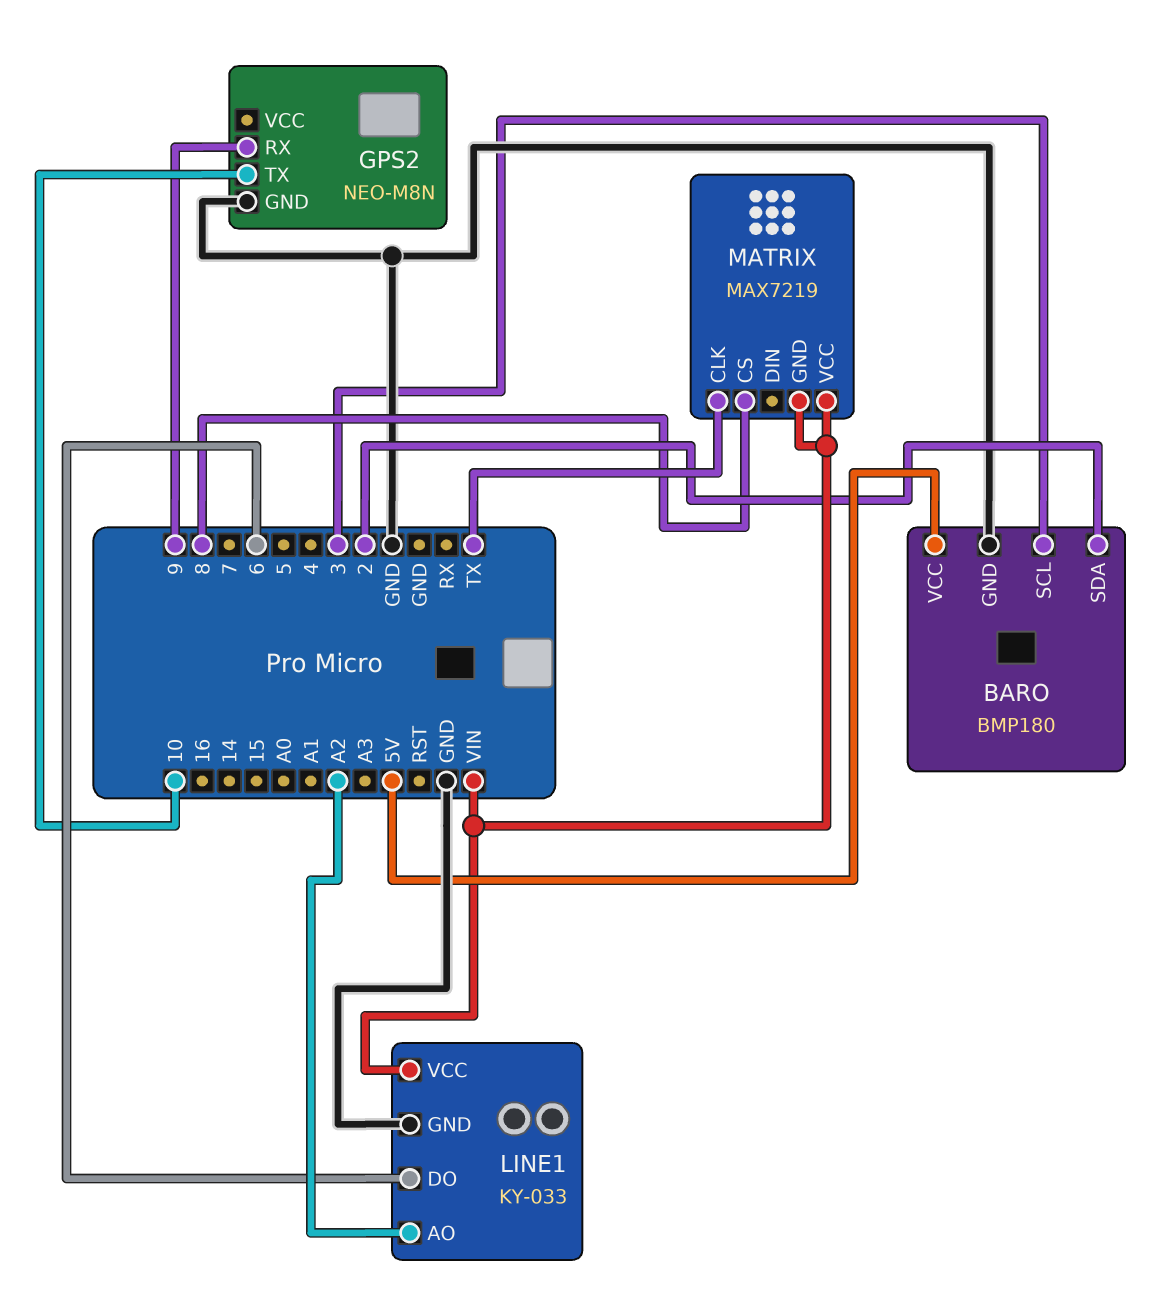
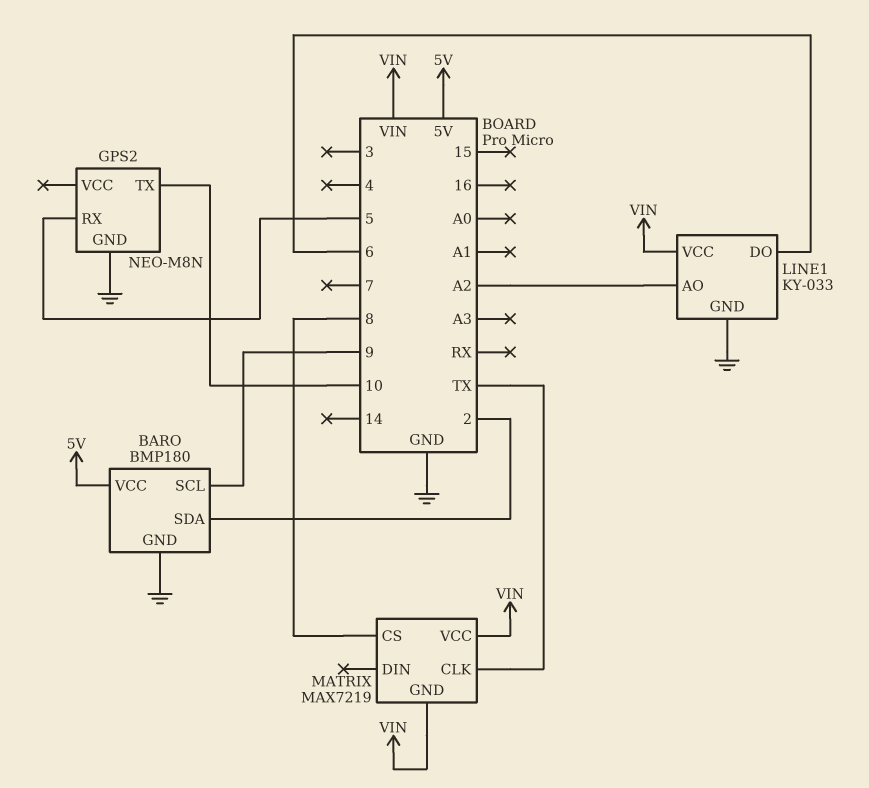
BARO pin SCL: 3 -> 9
GPS2 pin RX: 9 -> 5

